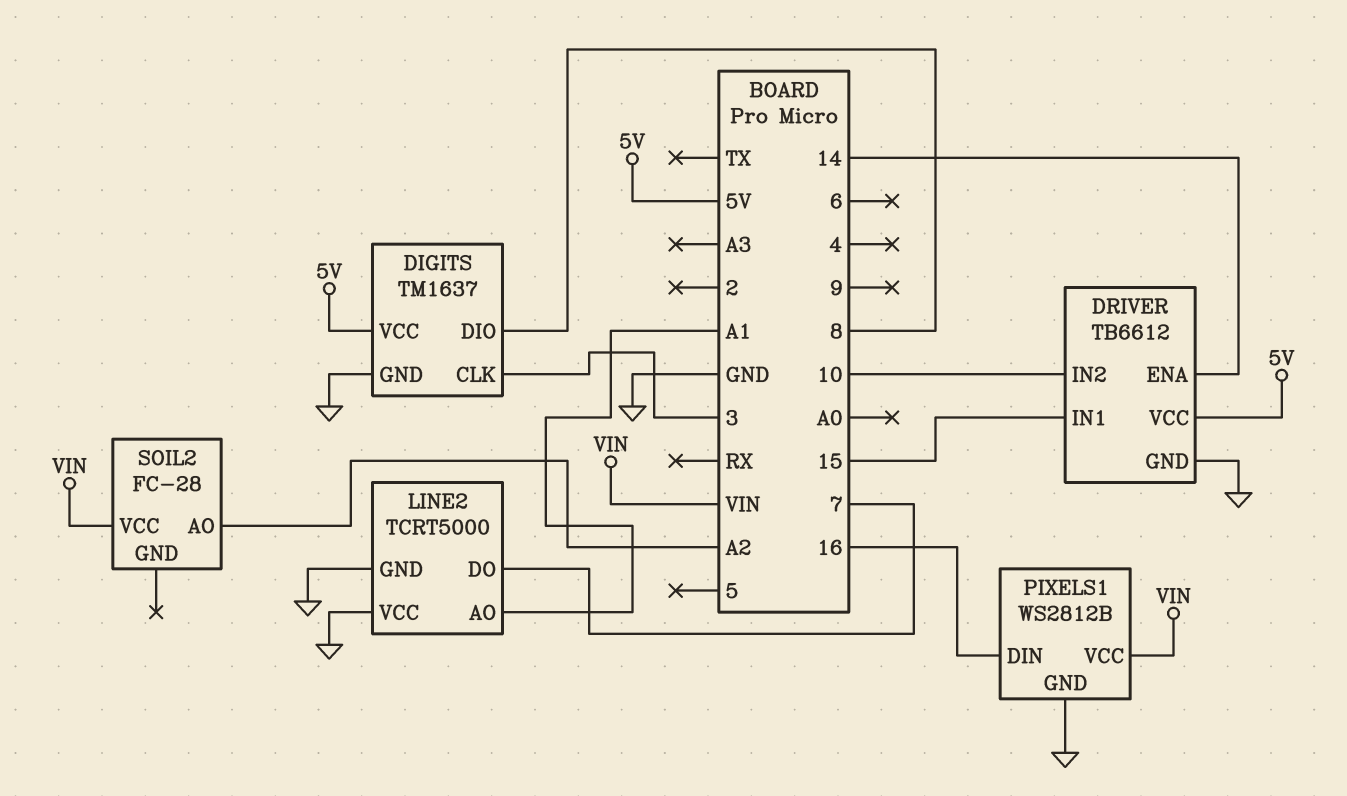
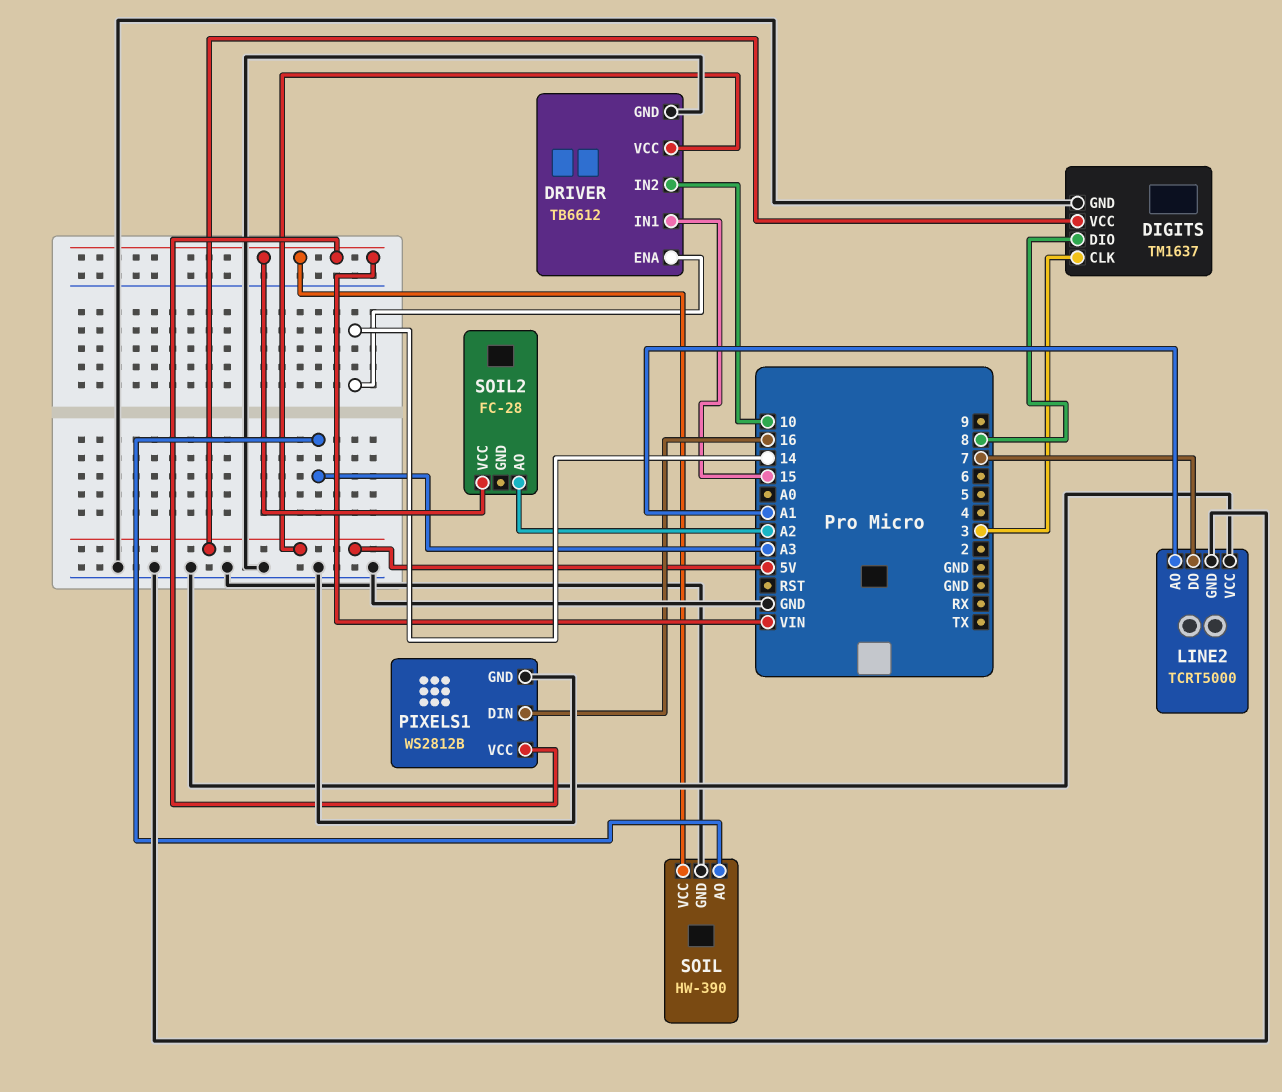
SOIL: none -> HW-390
SOIL pin AO: none -> A3
SOIL pin GND: none -> GND
SOIL pin VCC: none -> VIN

